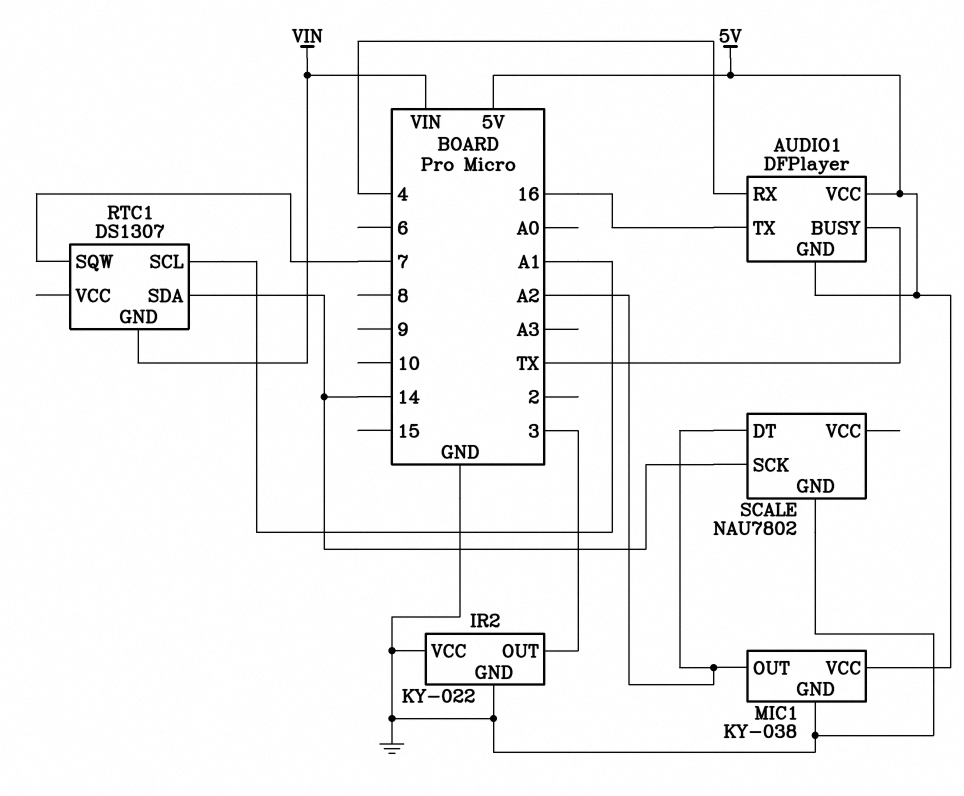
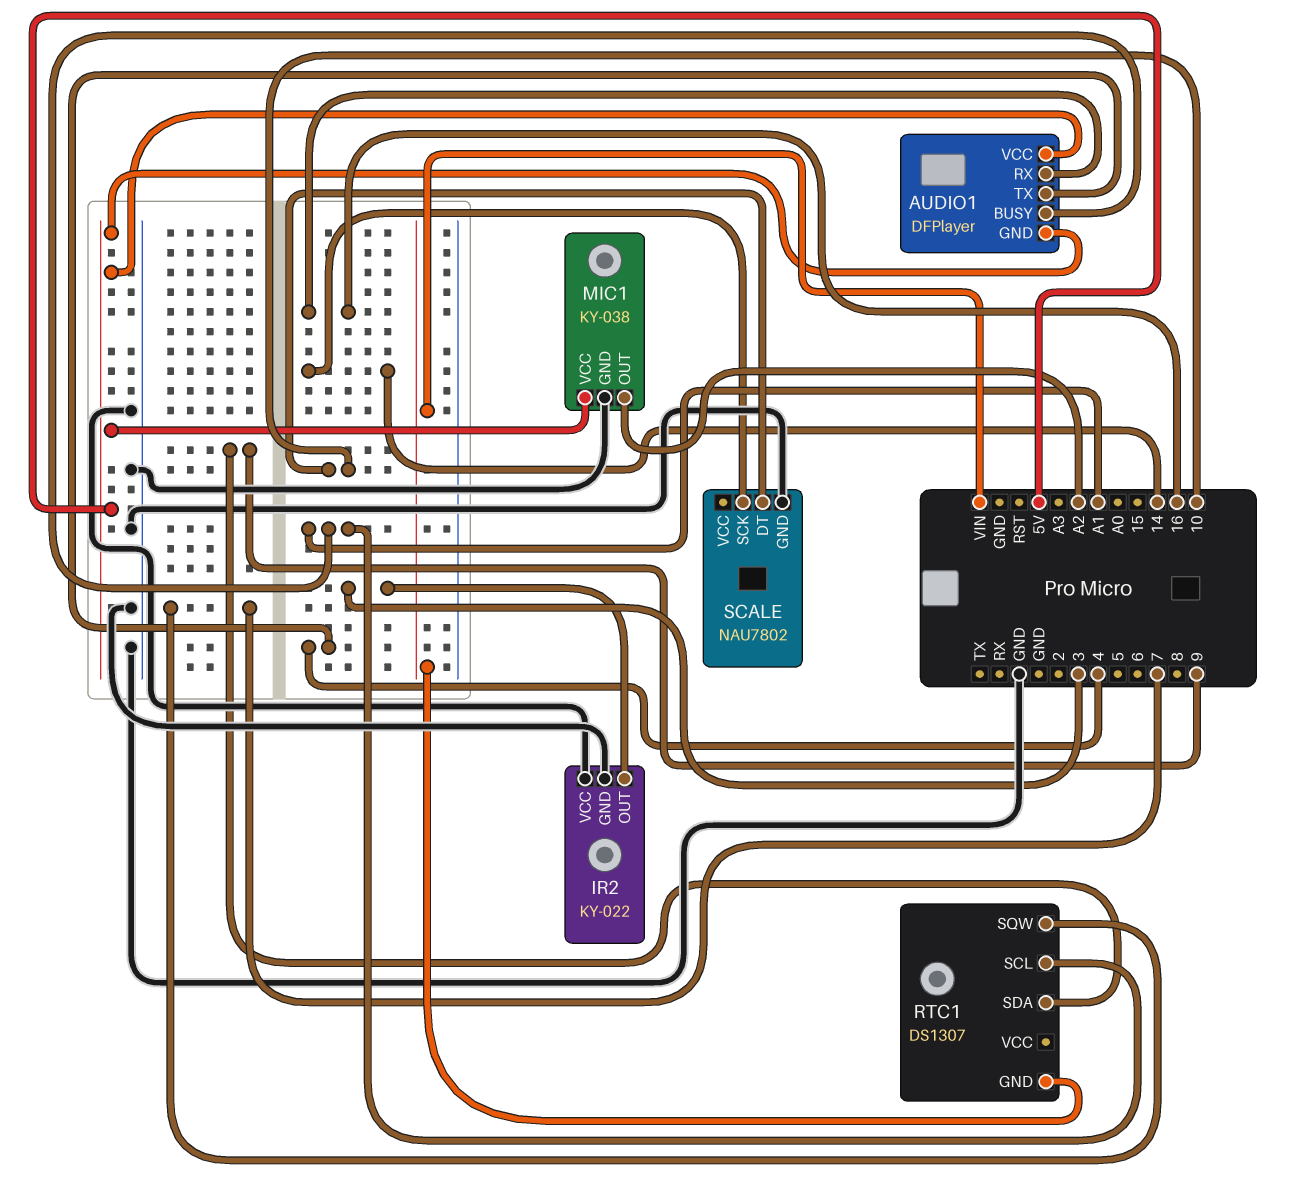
AUDIO1 pin BUSY: TX -> A1
AUDIO1 pin RX: 4 -> 16
AUDIO1 pin TX: 16 -> 4
RTC1 pin SDA: 14 -> 9
SCALE pin DT: A2 -> 10

